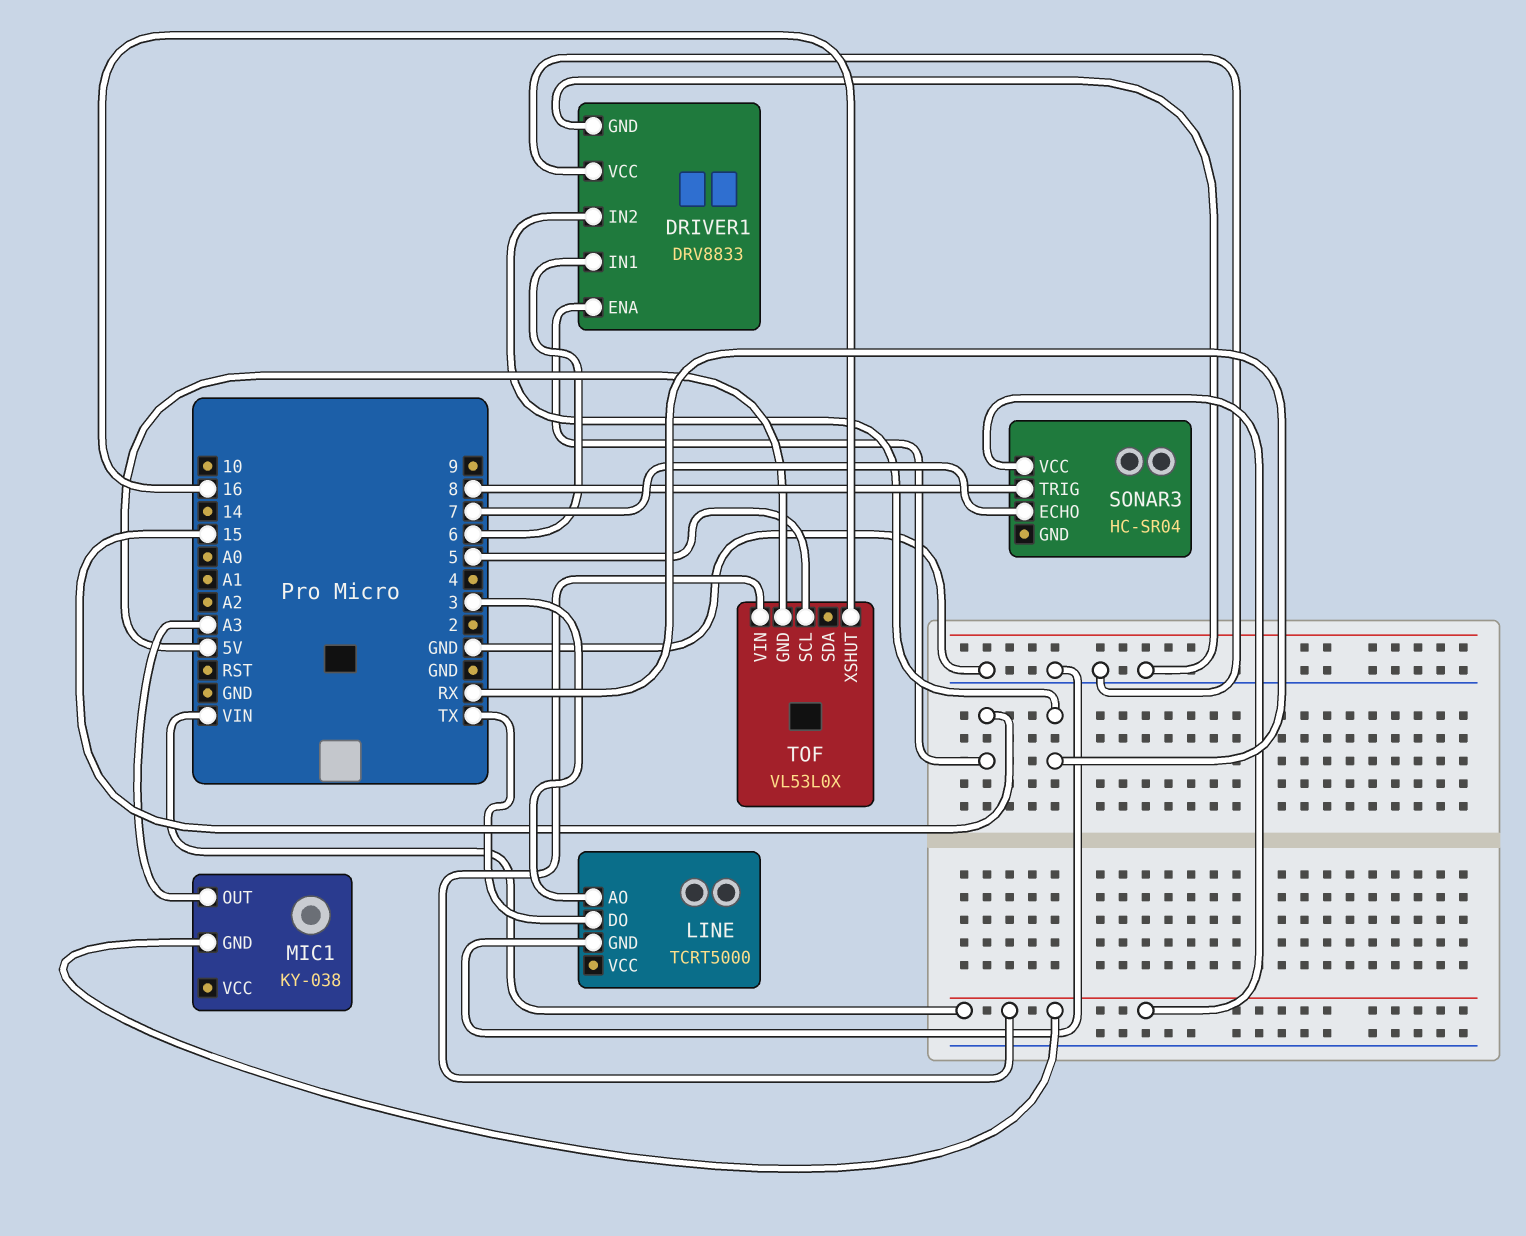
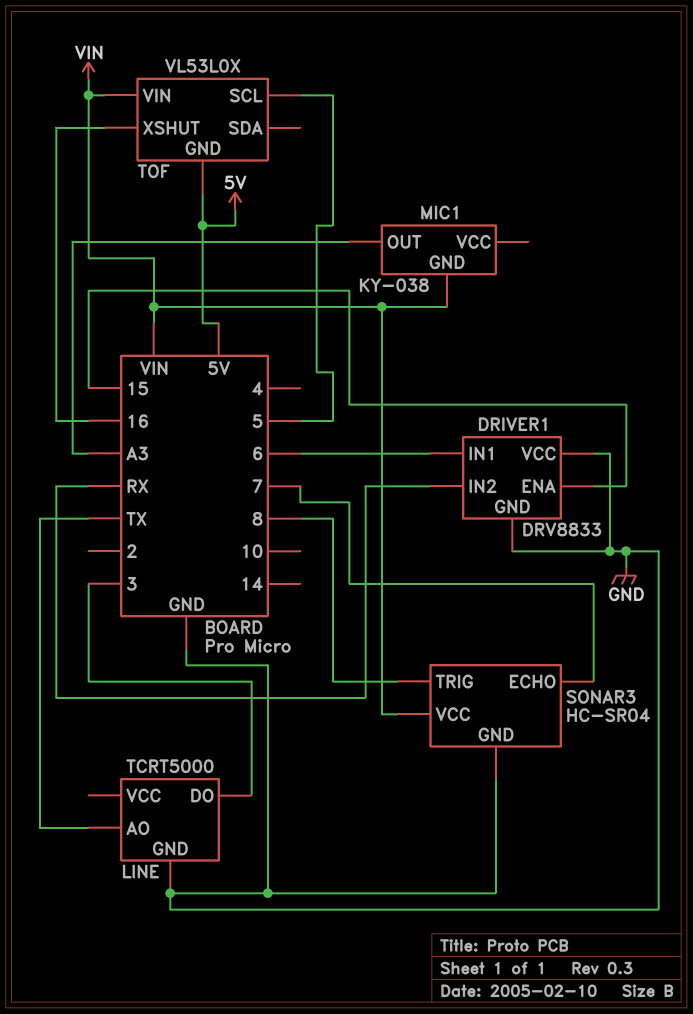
LINE pin AO: 3 -> TX
LINE pin DO: TX -> 3
SONAR3 pin GND: none -> GND

